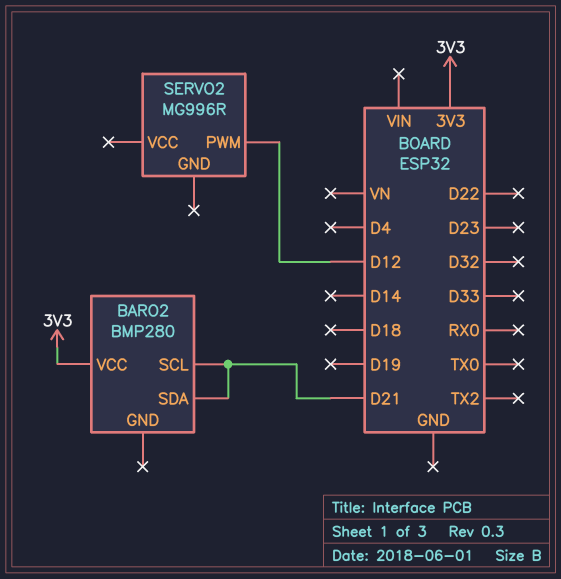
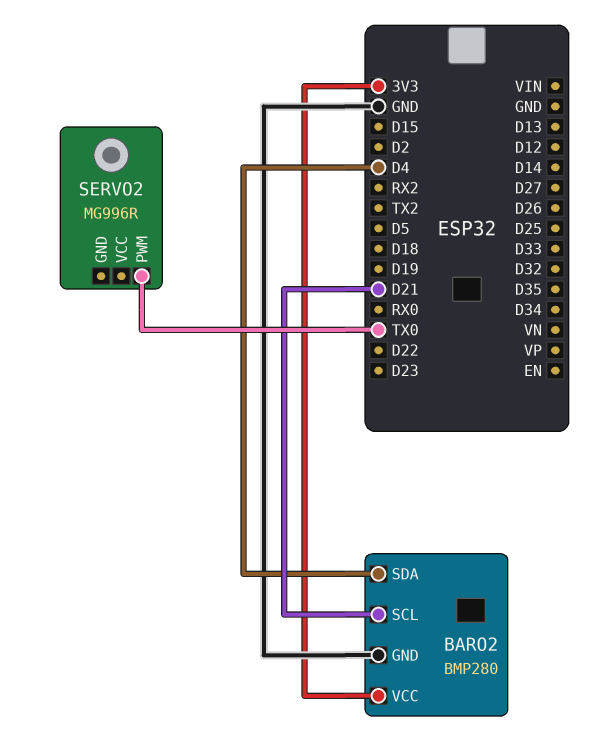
BARO2 pin GND: none -> GND
BARO2 pin SDA: D21 -> D4
SERVO2 pin PWM: D12 -> TX0

